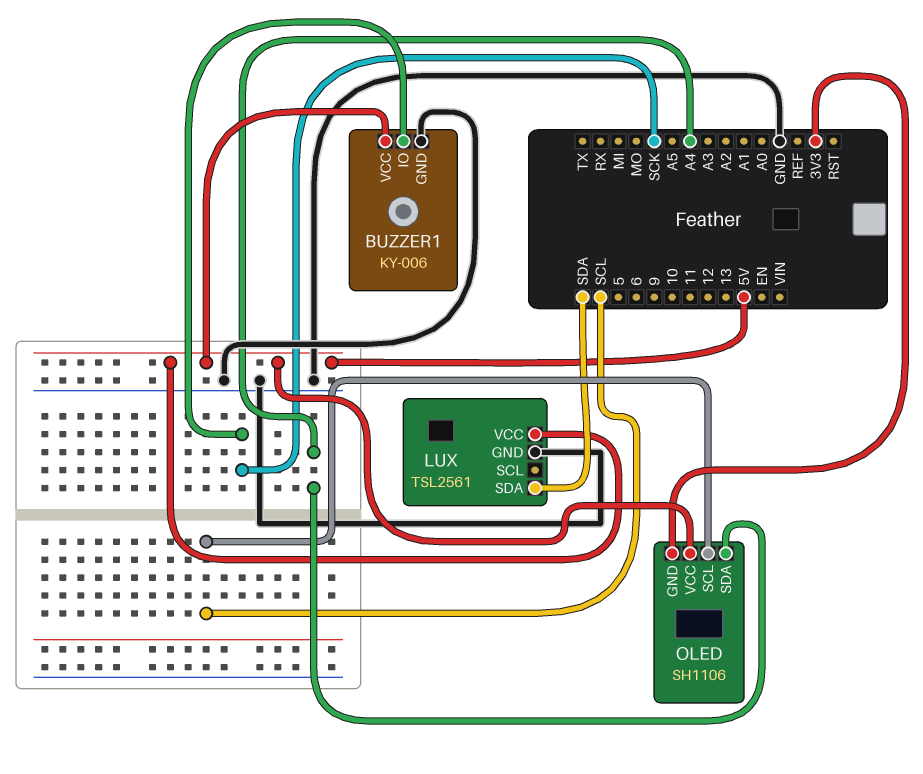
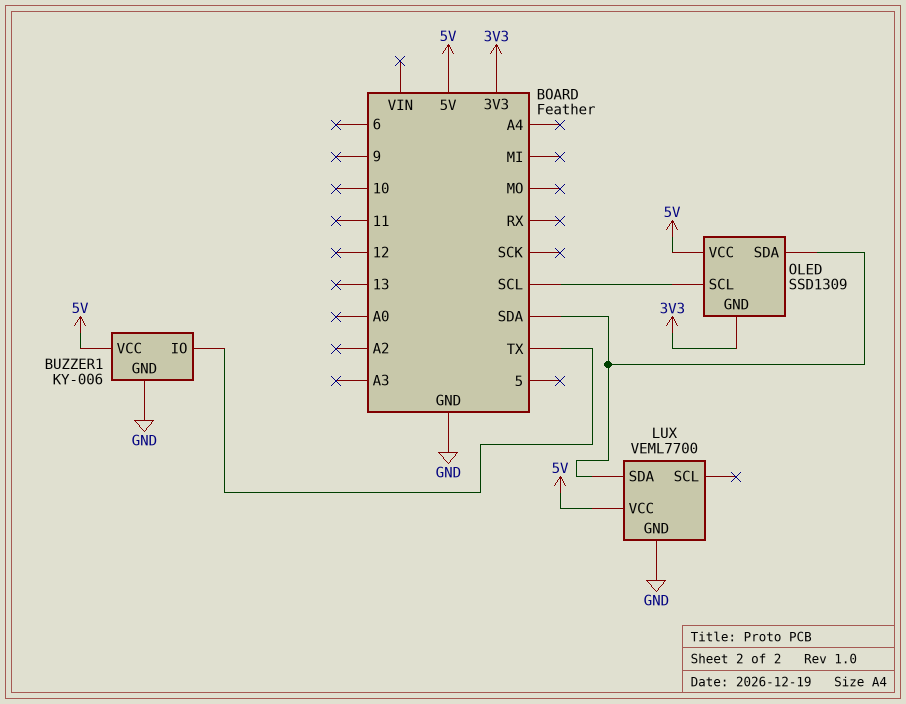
BUZZER1 pin IO: SCK -> TX
LUX: TSL2561 -> VEML7700
OLED: SH1106 -> SSD1309
OLED pin SDA: A4 -> SDA

